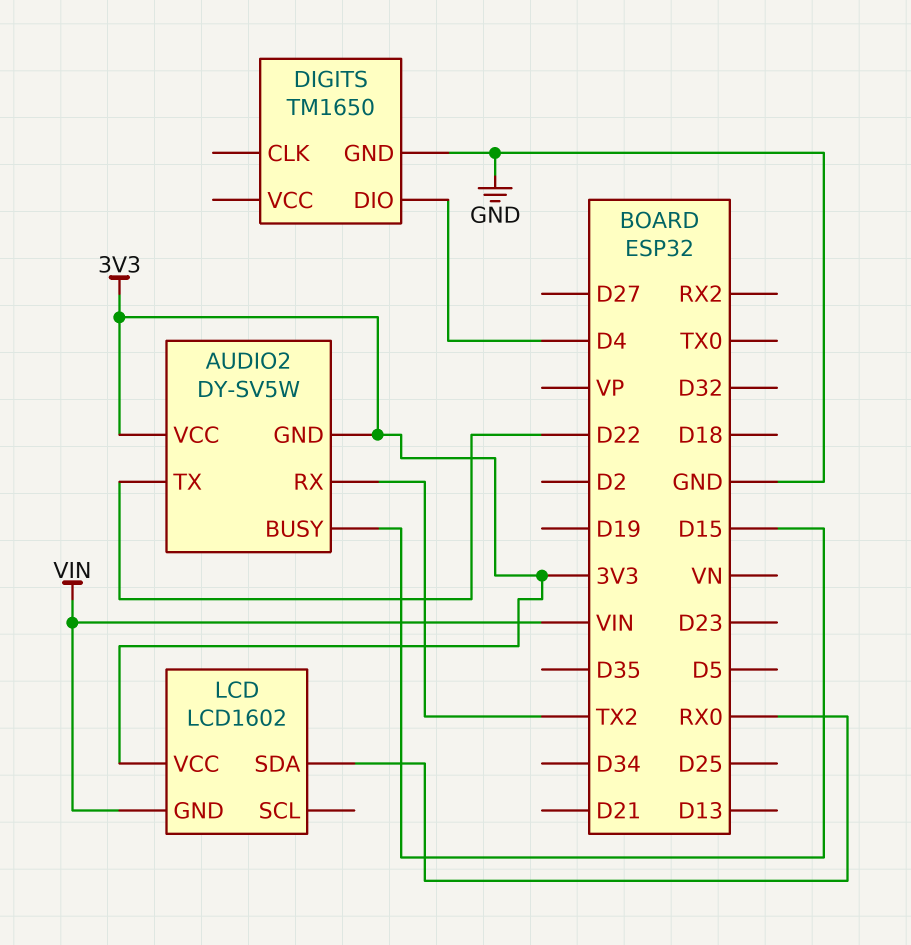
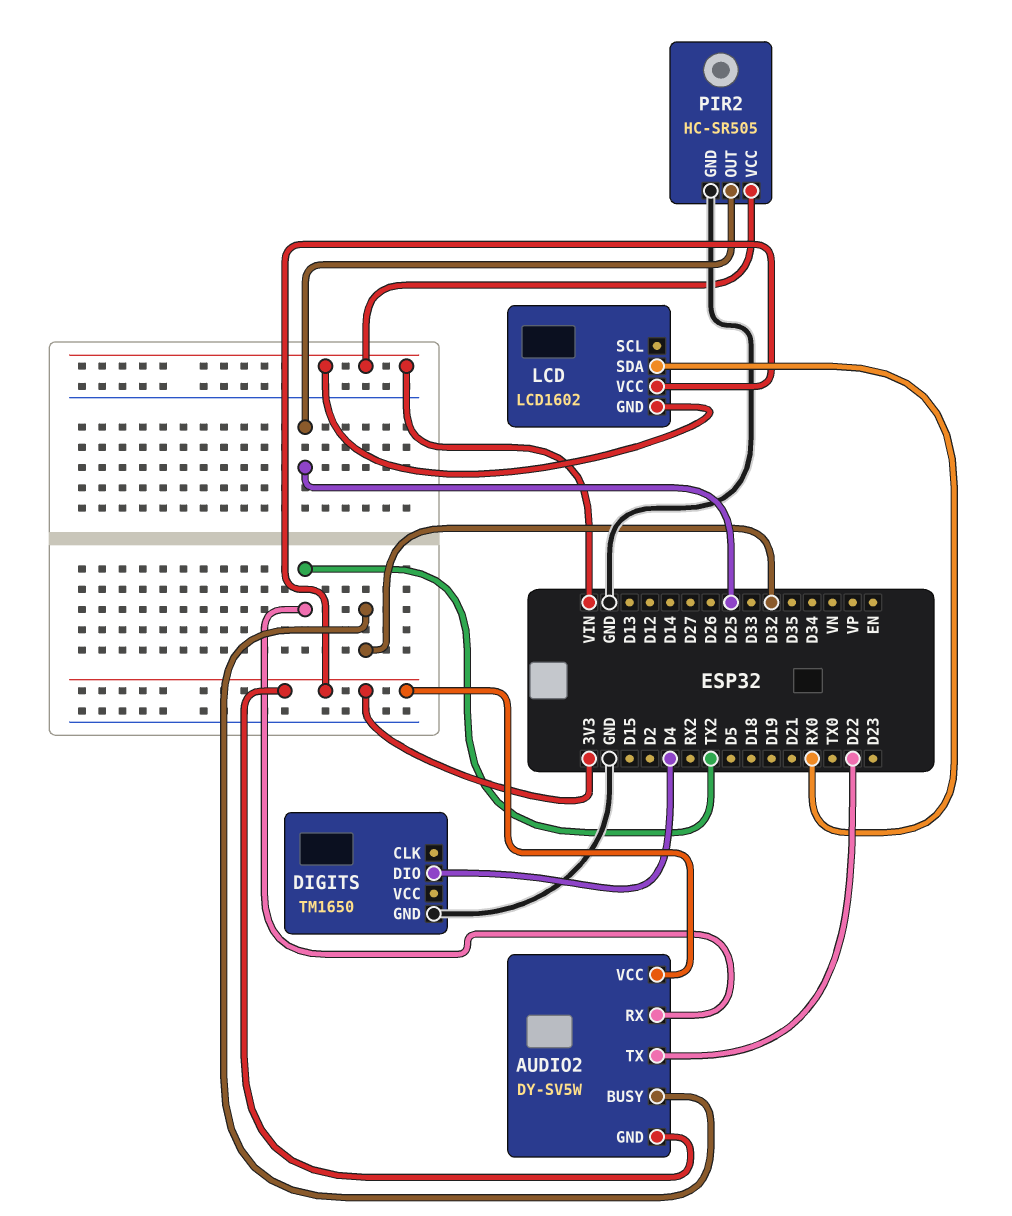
AUDIO2 pin BUSY: D15 -> D32
PIR2: none -> HC-SR505
PIR2 pin GND: none -> GND
PIR2 pin OUT: none -> D25
PIR2 pin VCC: none -> VIN

